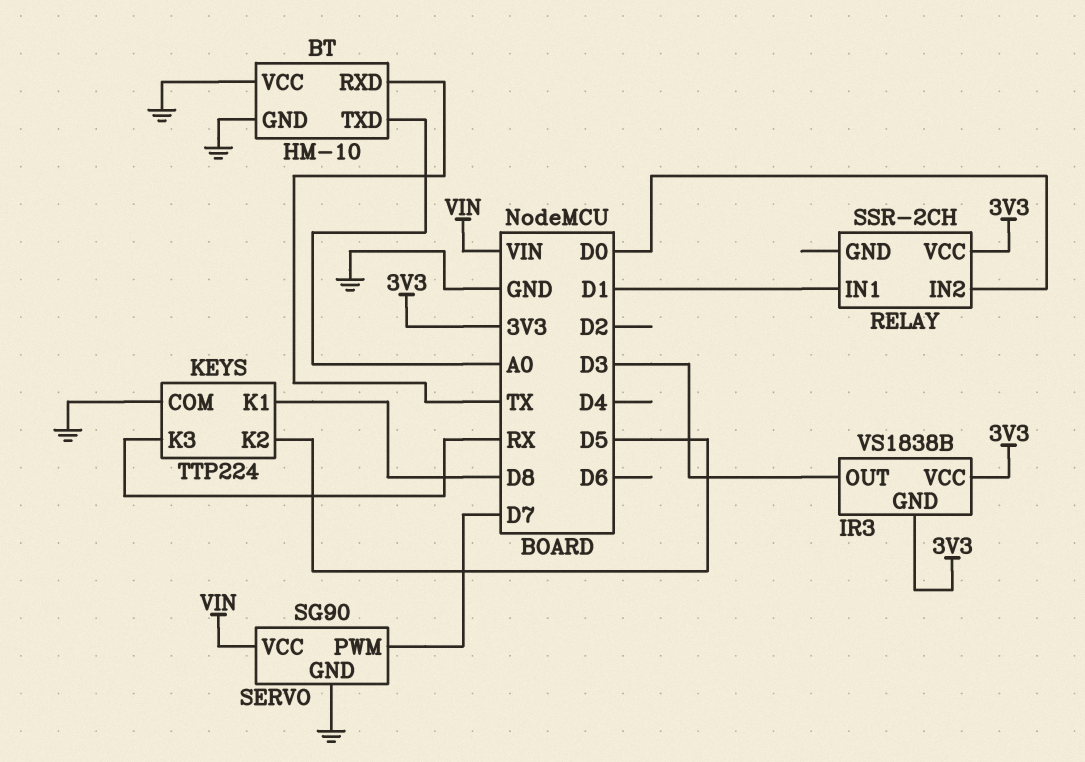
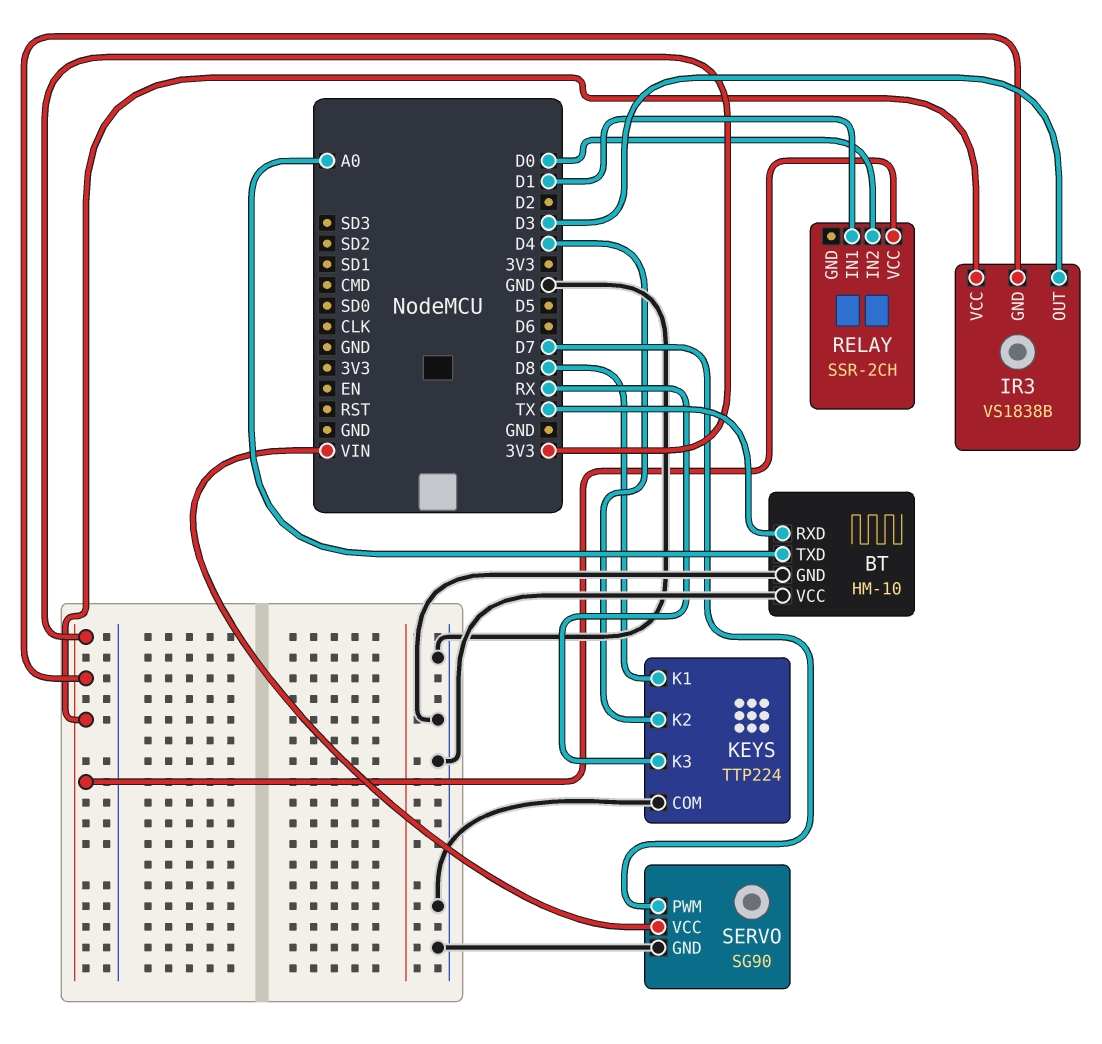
KEYS pin K2: D5 -> D4

